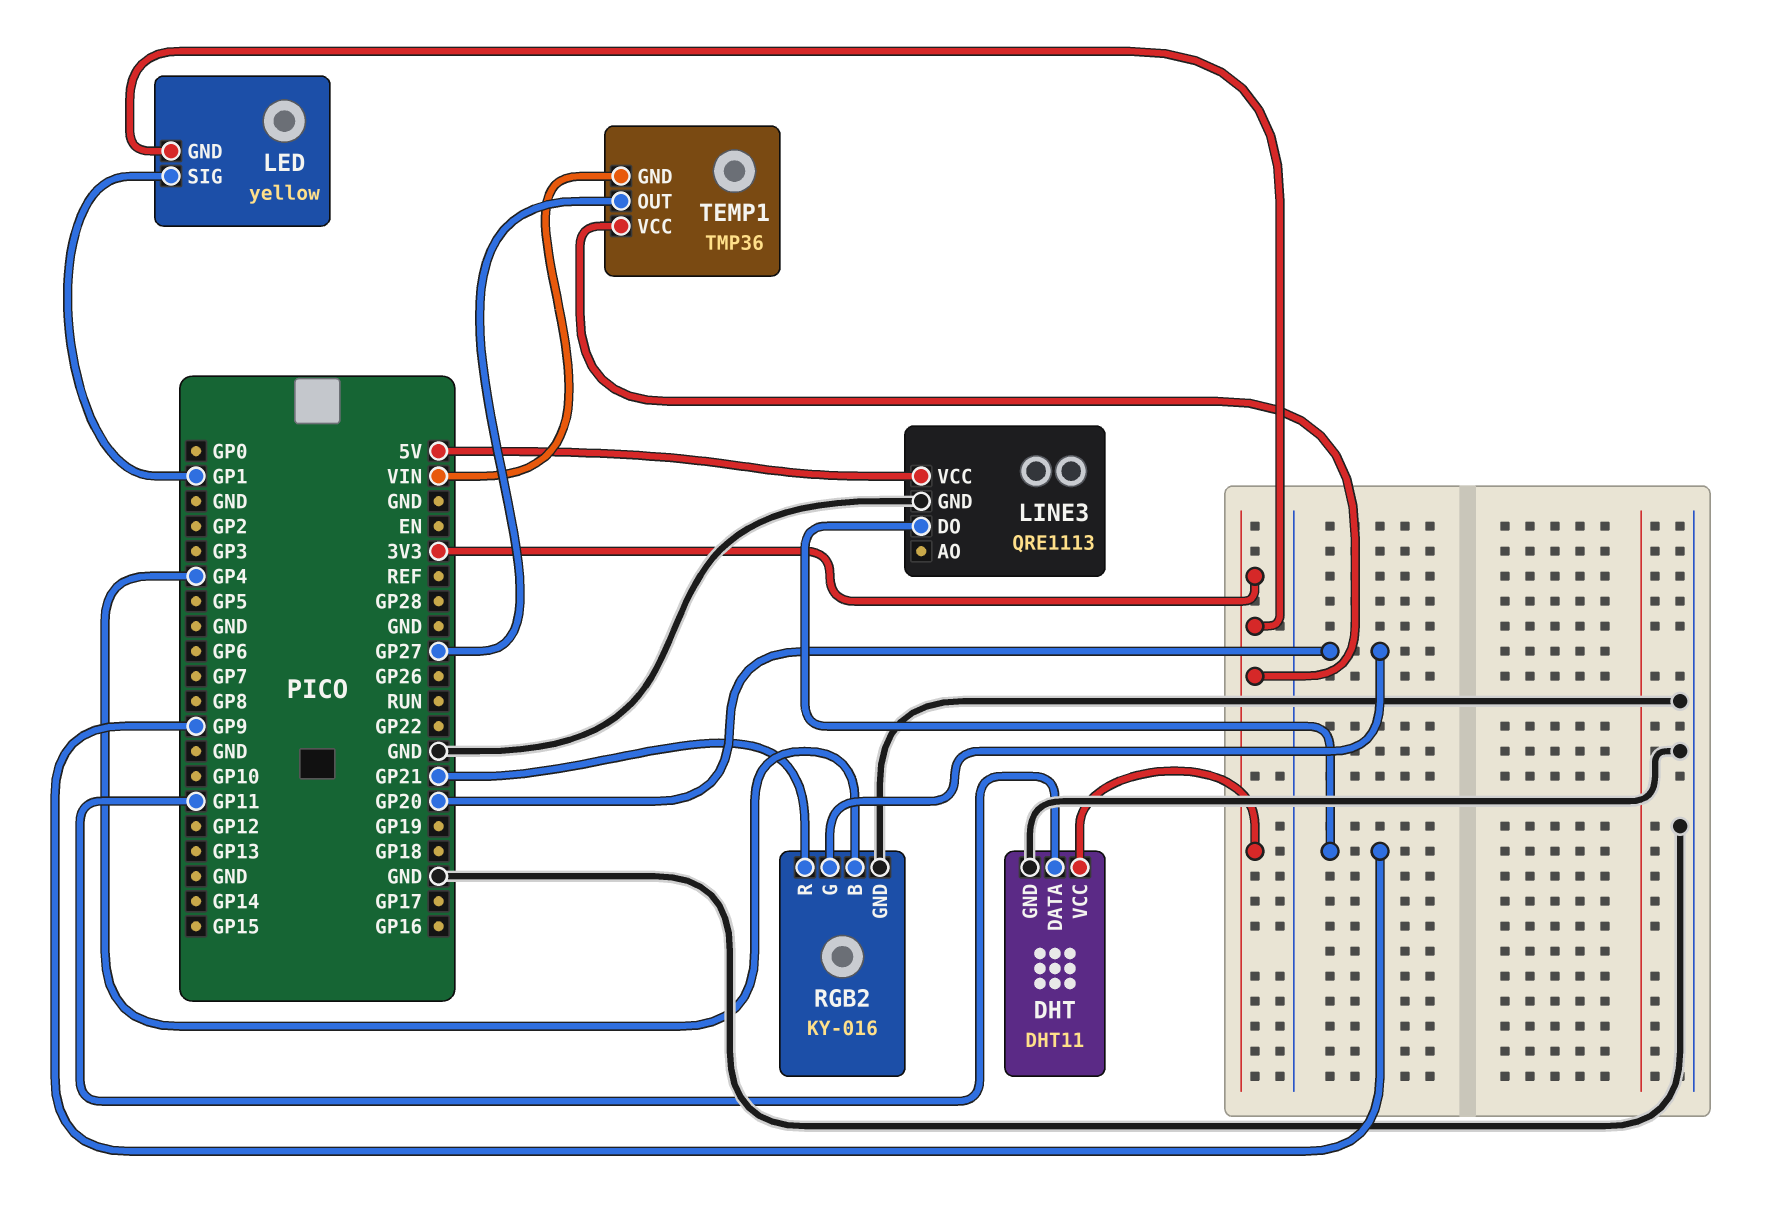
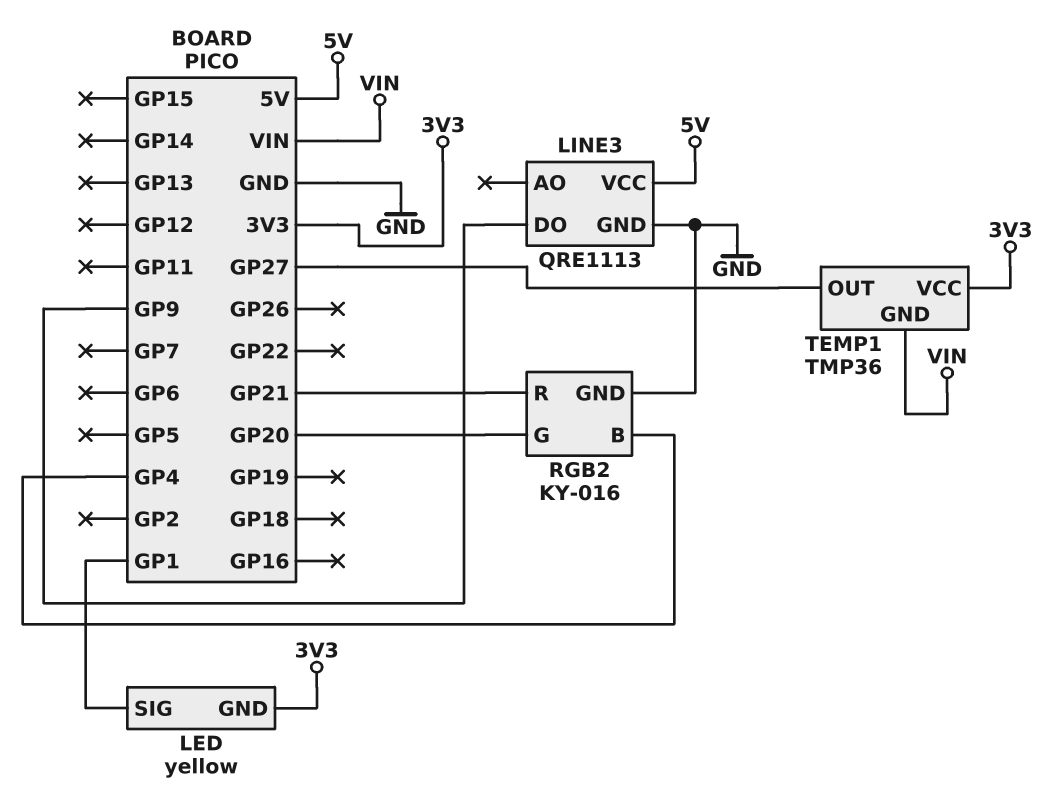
DHT: DHT11 -> none
DHT pin DATA: GP11 -> none
DHT pin GND: GND -> none
DHT pin VCC: 3V3 -> none

